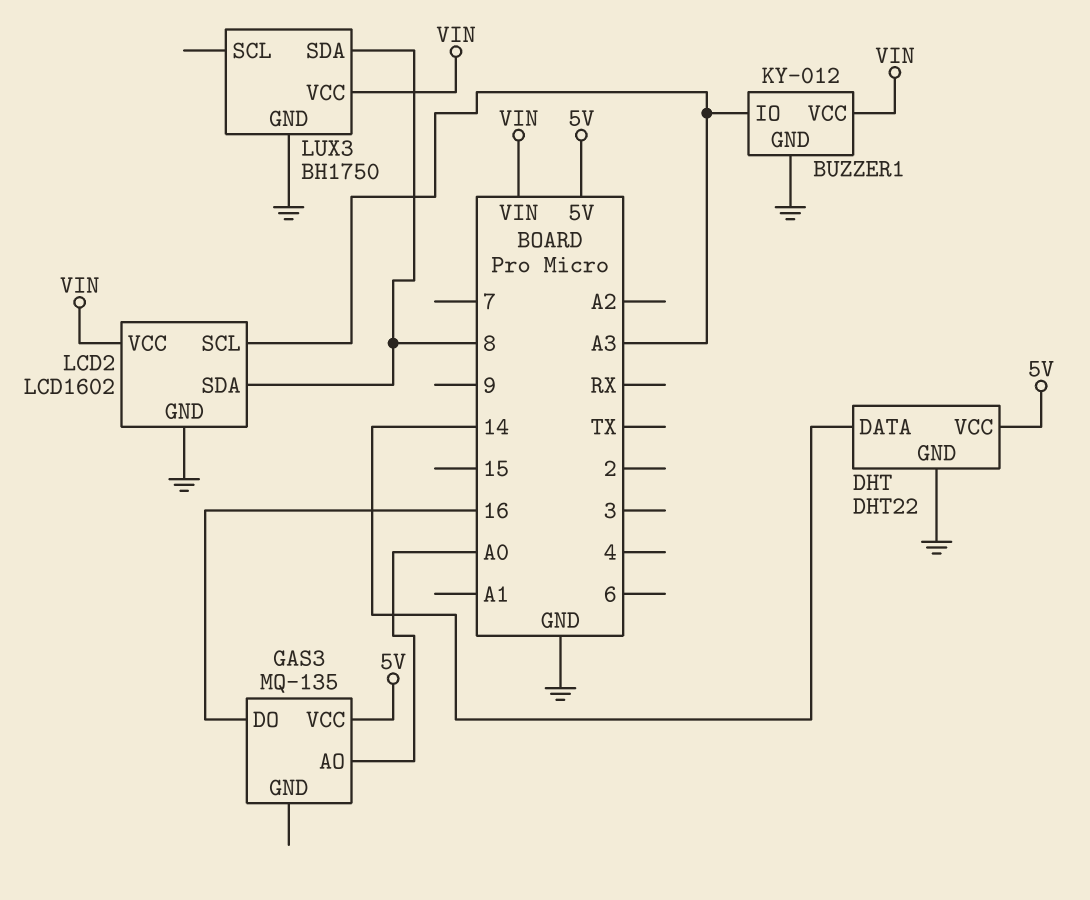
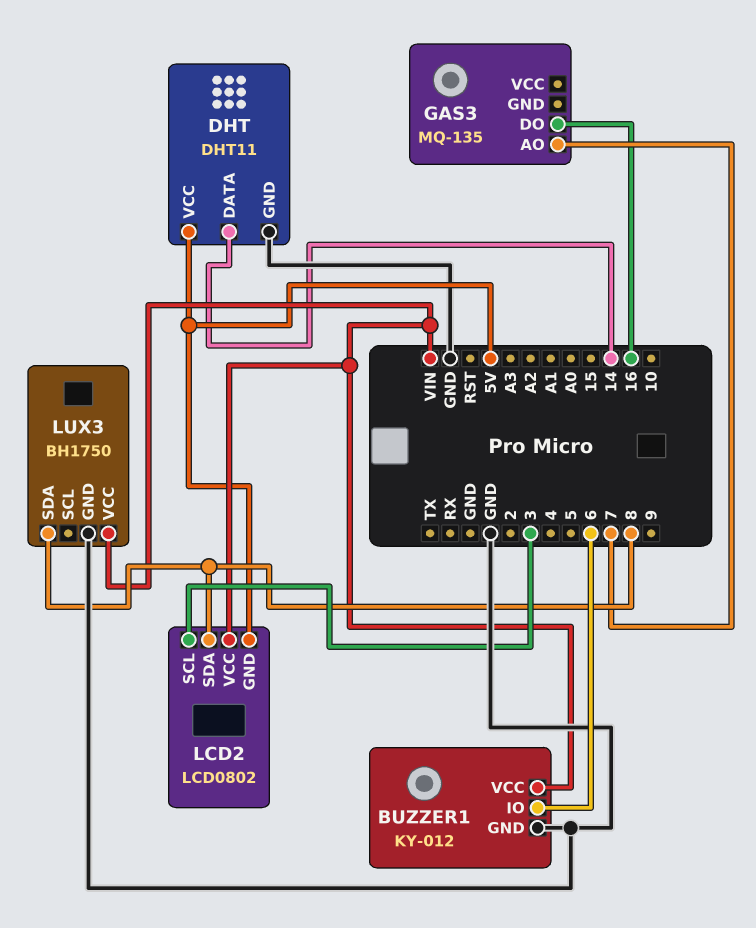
BUZZER1 pin IO: A3 -> 6
DHT: DHT22 -> DHT11
GAS3 pin AO: A0 -> 7
GAS3 pin VCC: 5V -> none
LCD2: LCD1602 -> LCD0802
LCD2 pin GND: GND -> 5V
LCD2 pin SCL: A3 -> 3

